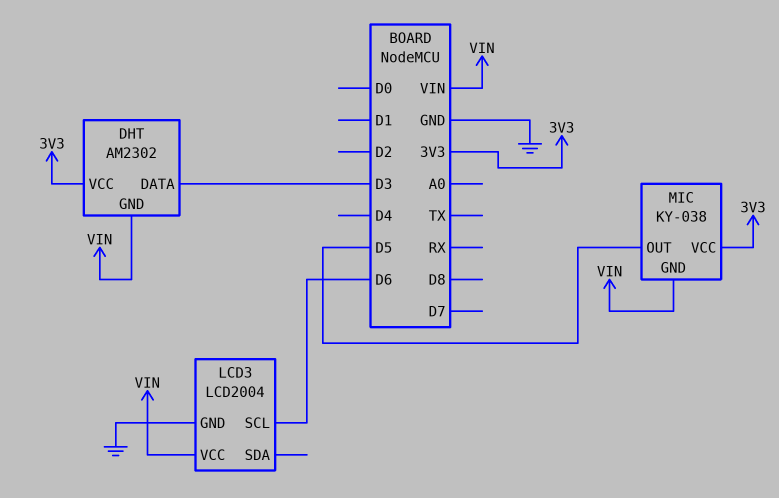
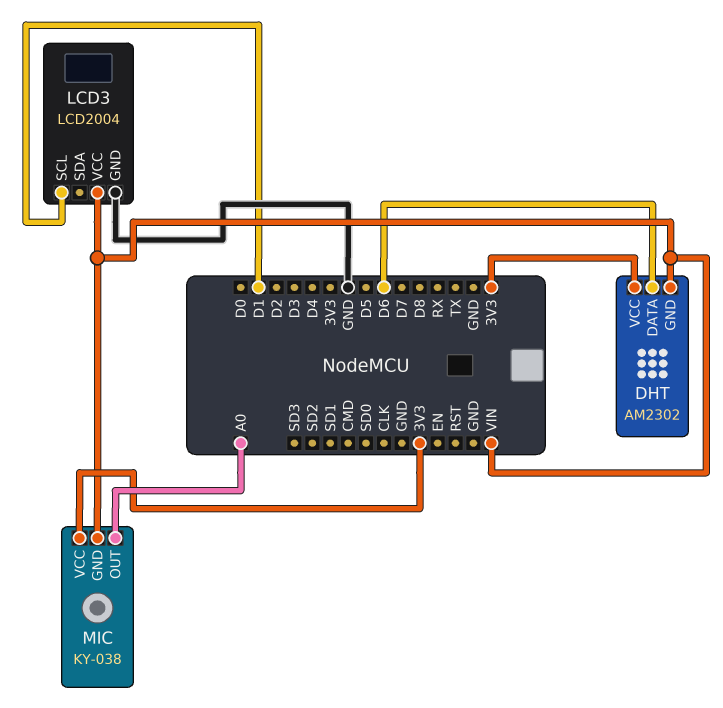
DHT pin DATA: D3 -> D6
LCD3 pin SCL: D6 -> D1
MIC pin OUT: D5 -> A0

